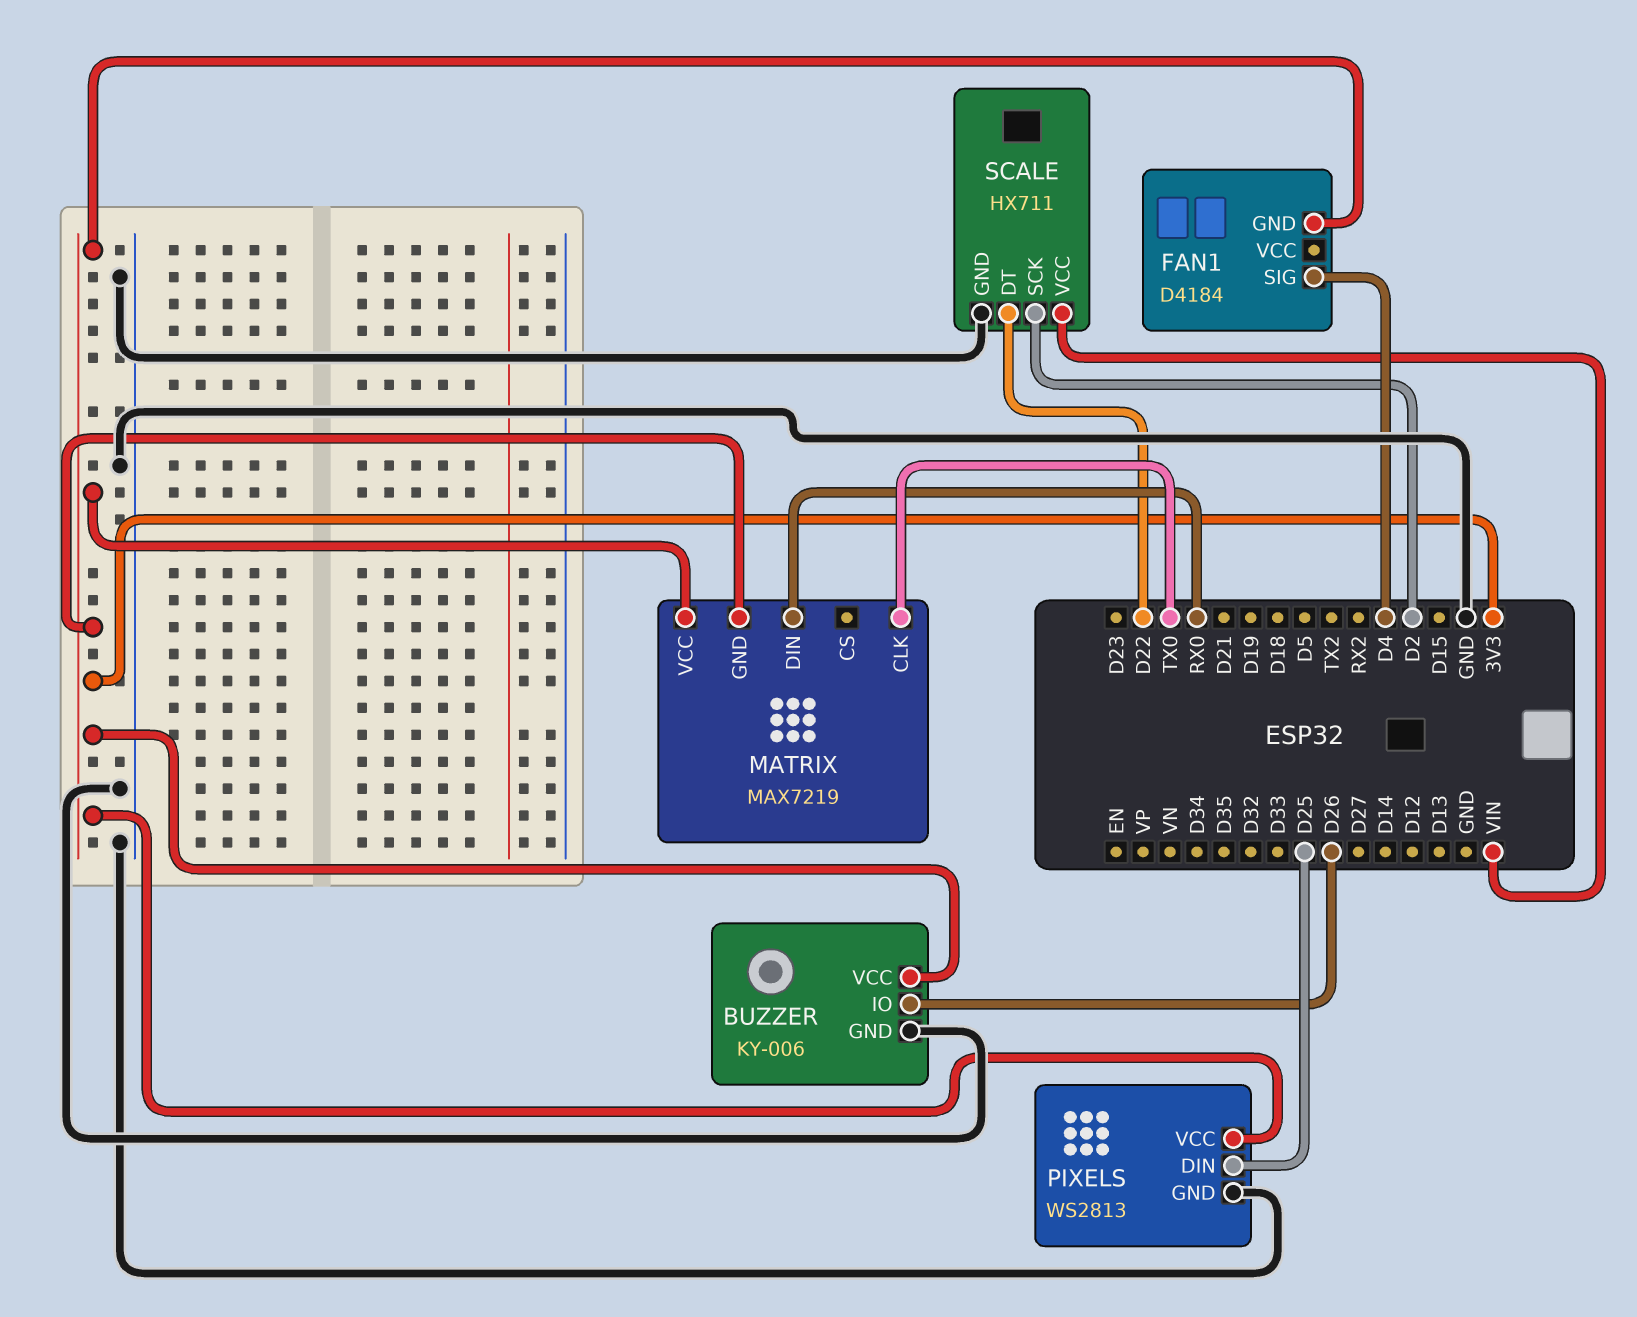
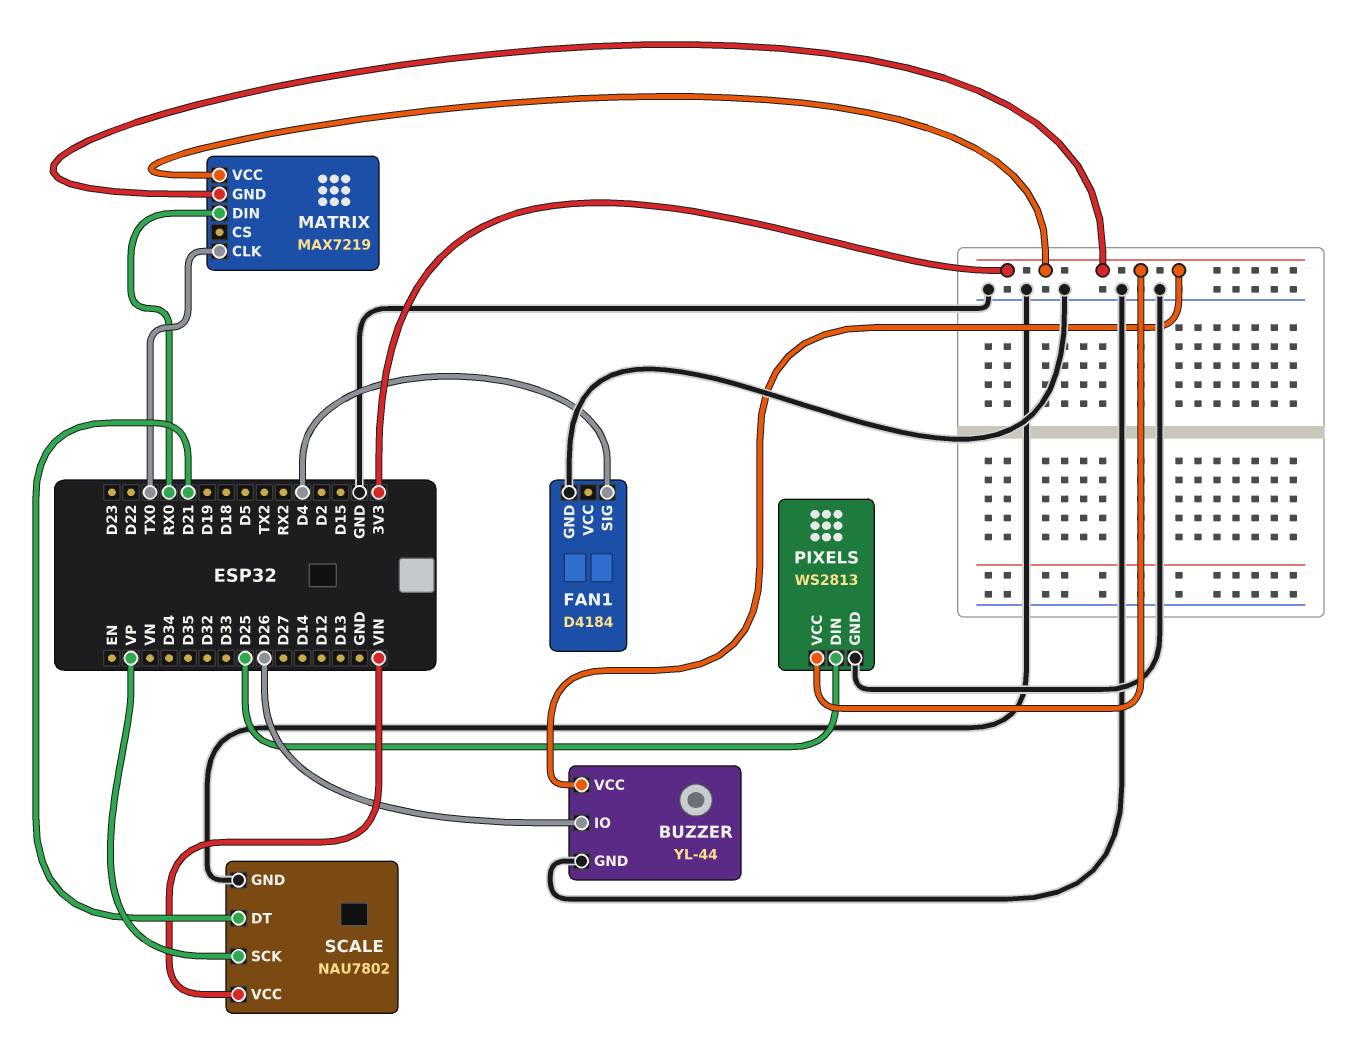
BUZZER: KY-006 -> YL-44
FAN1 pin GND: 3V3 -> GND
SCALE: HX711 -> NAU7802
SCALE pin DT: D22 -> D21
SCALE pin SCK: D2 -> VP

